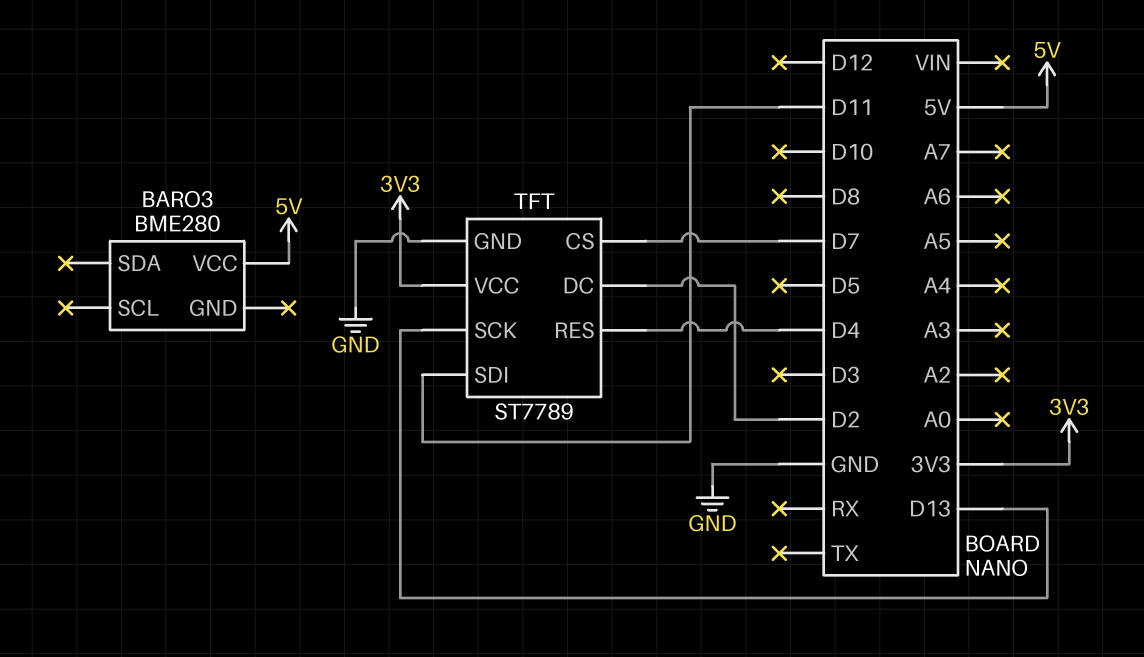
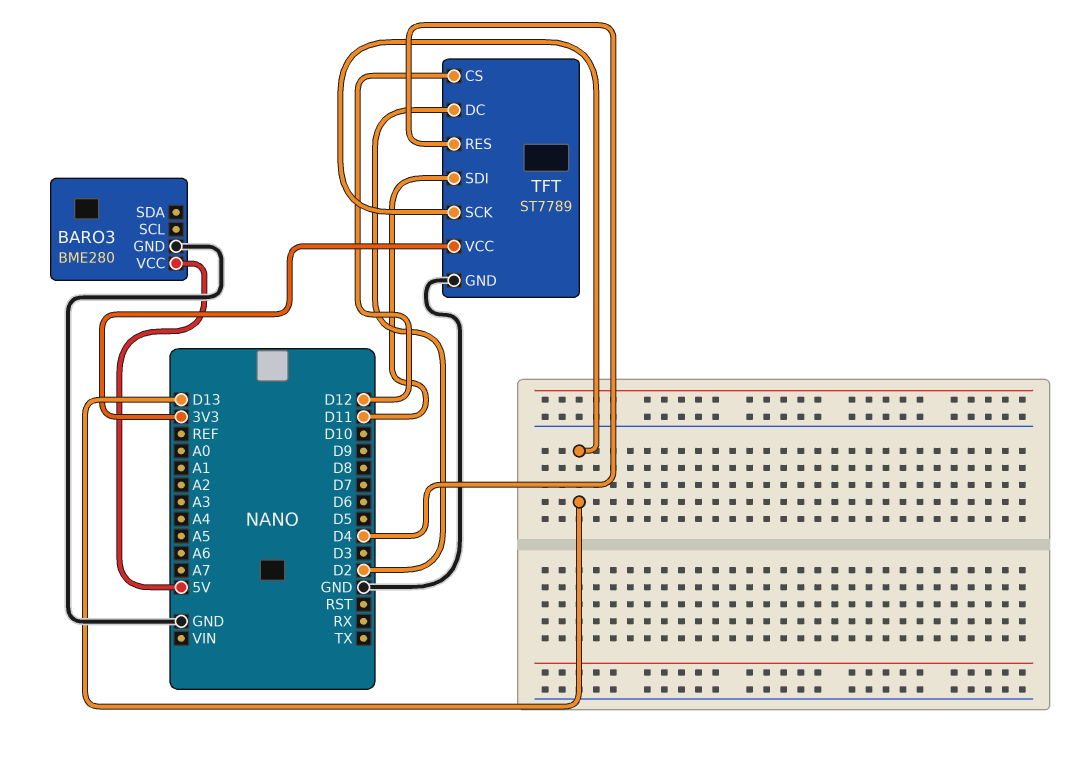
BARO3 pin GND: none -> GND
TFT pin CS: D7 -> D12

